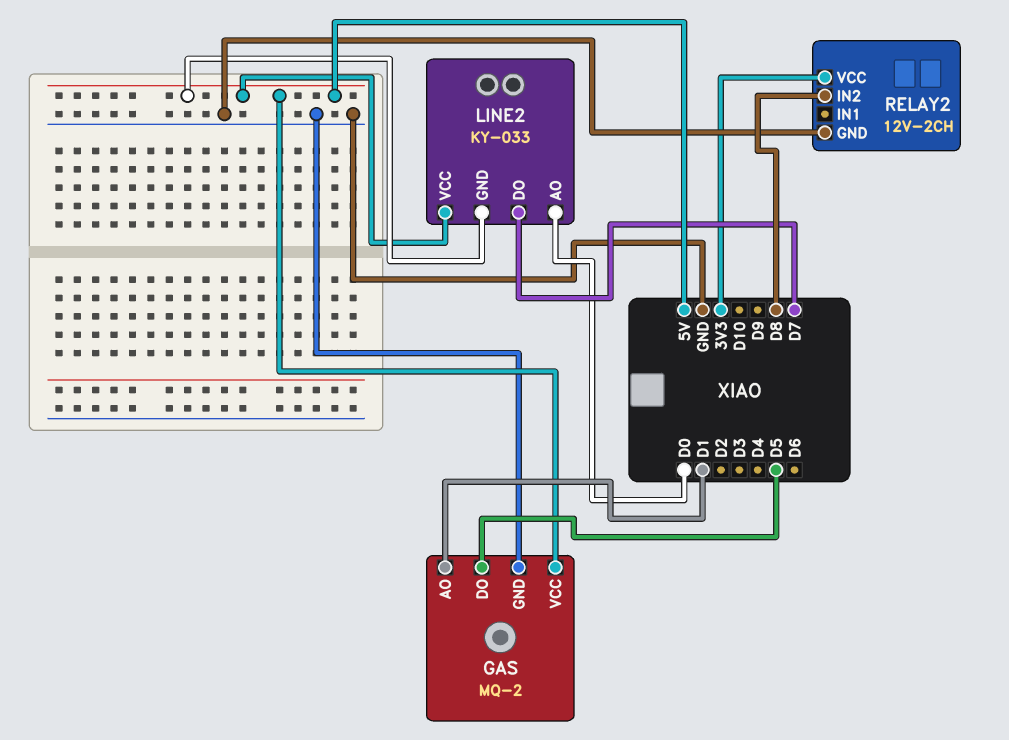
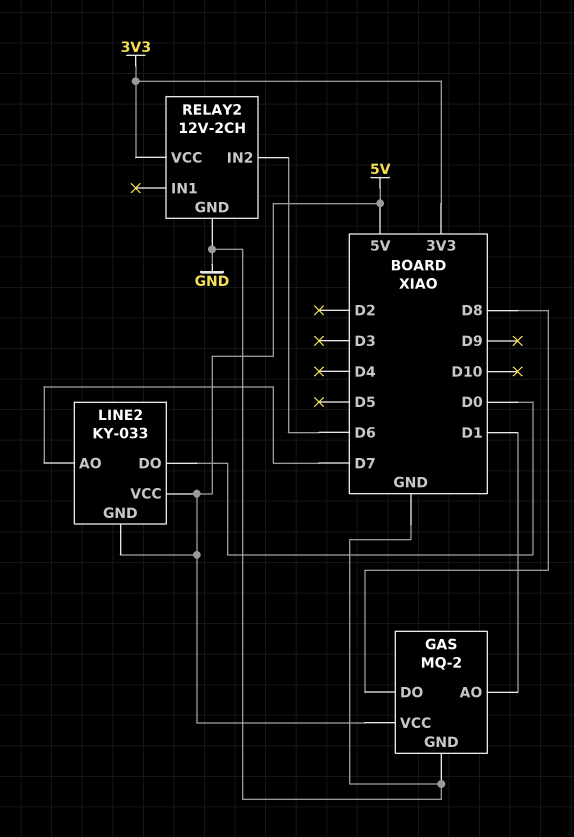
GAS pin DO: D5 -> D8
LINE2 pin AO: D0 -> D7
LINE2 pin DO: D7 -> D0
RELAY2 pin IN2: D8 -> D6

